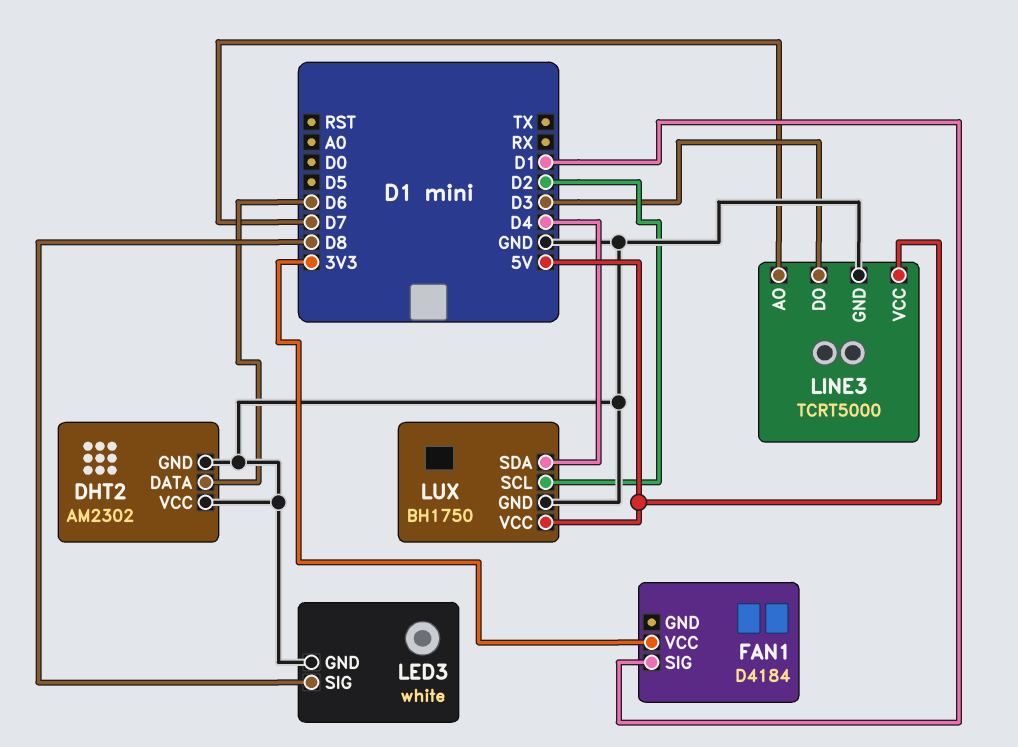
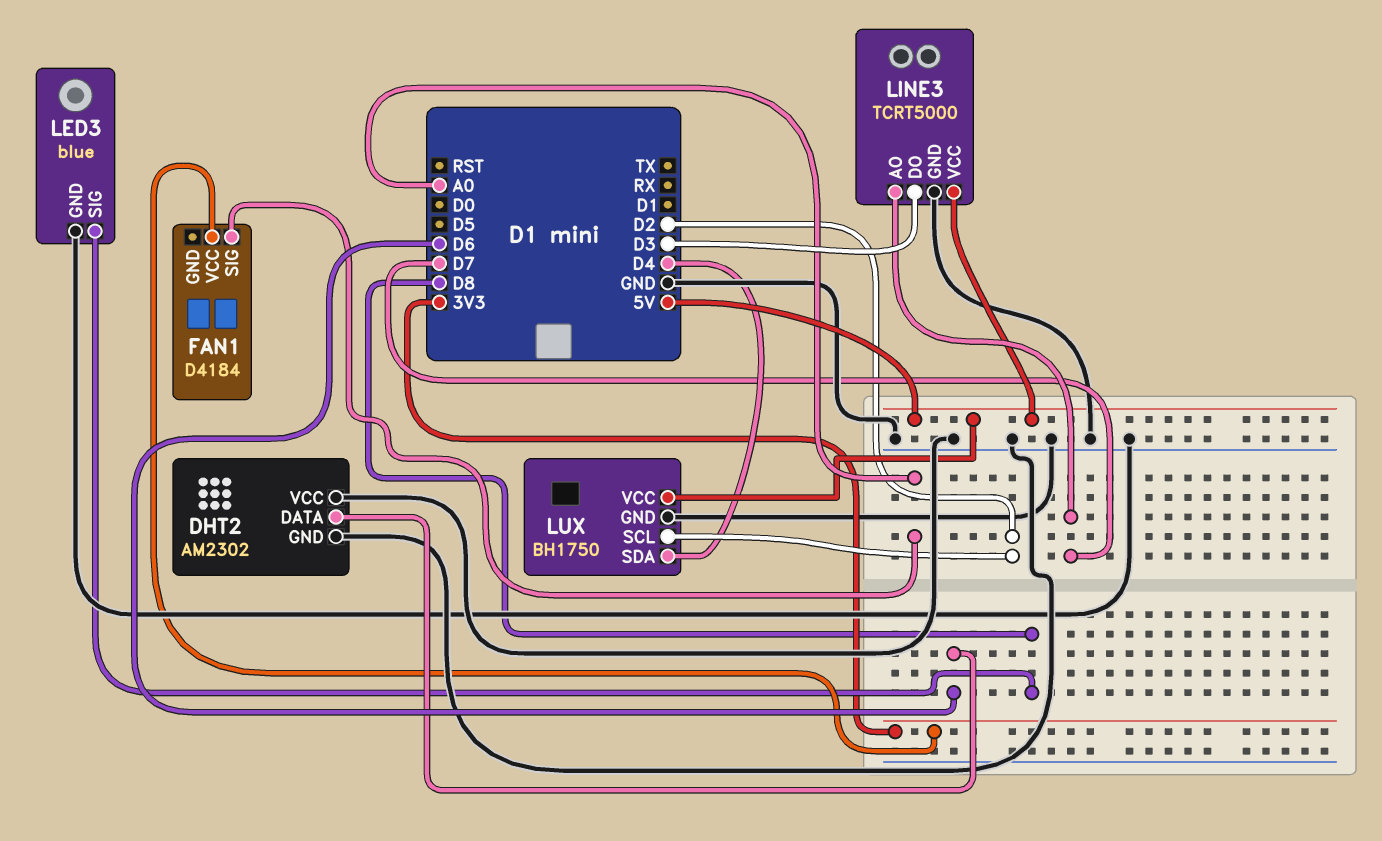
FAN1 pin SIG: D1 -> A0
LED3: white -> blue

